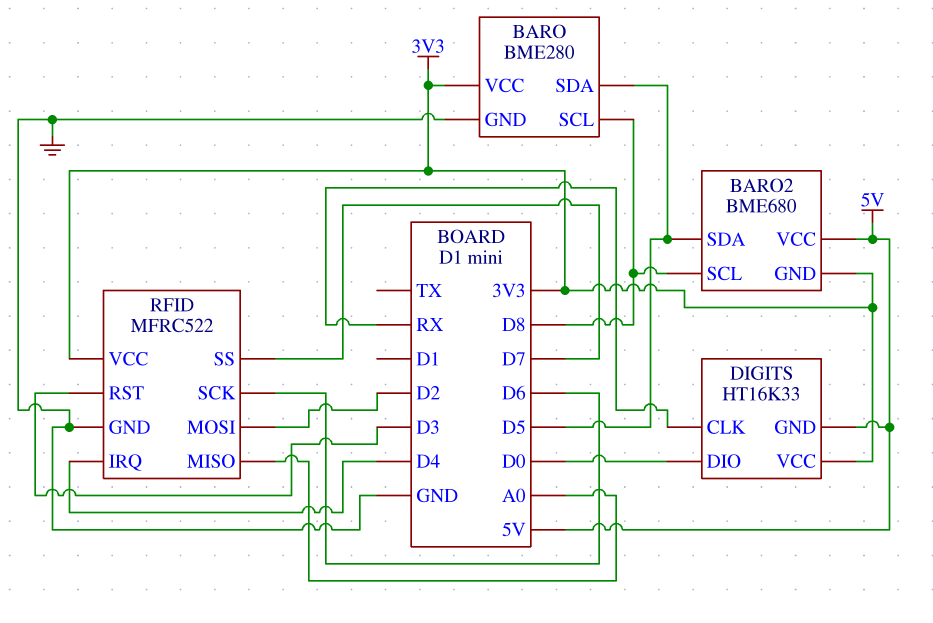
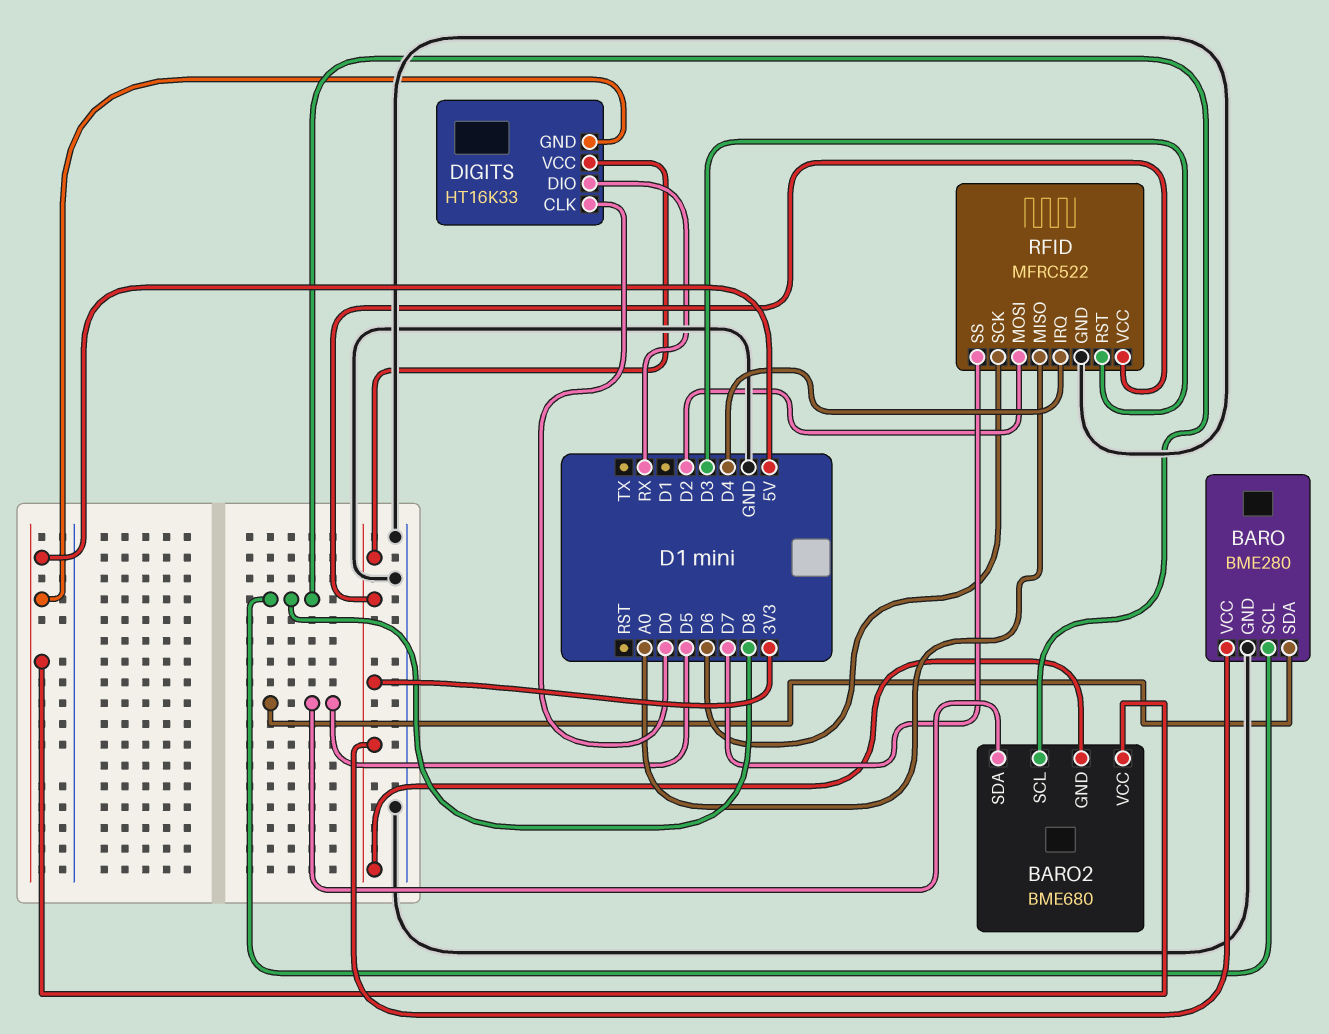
DIGITS pin CLK: RX -> D0
DIGITS pin DIO: D0 -> RX

